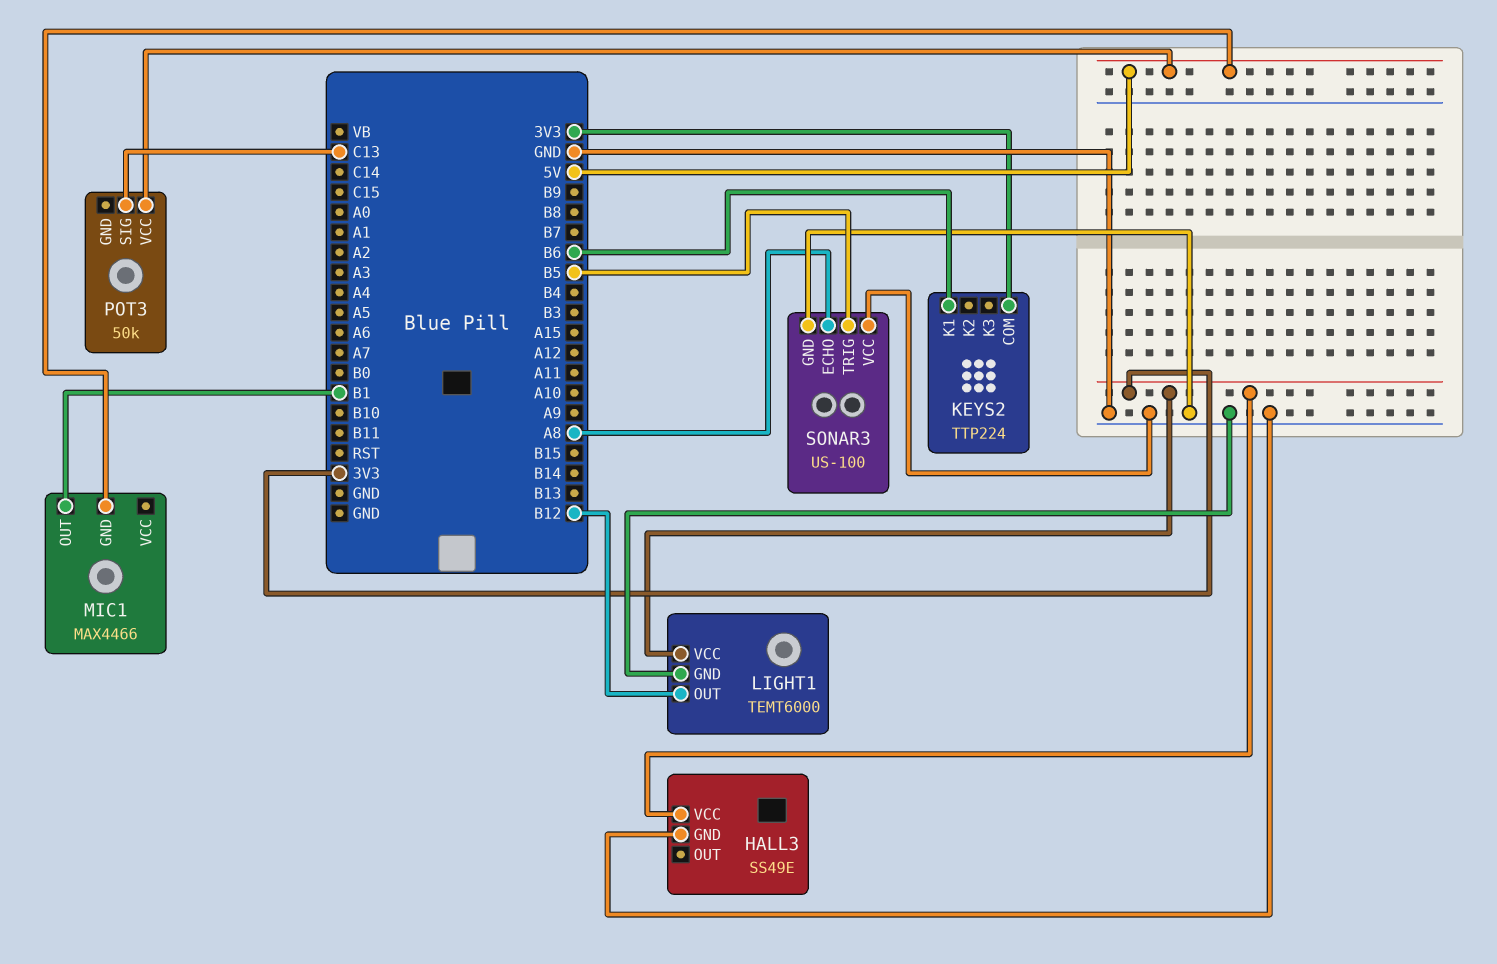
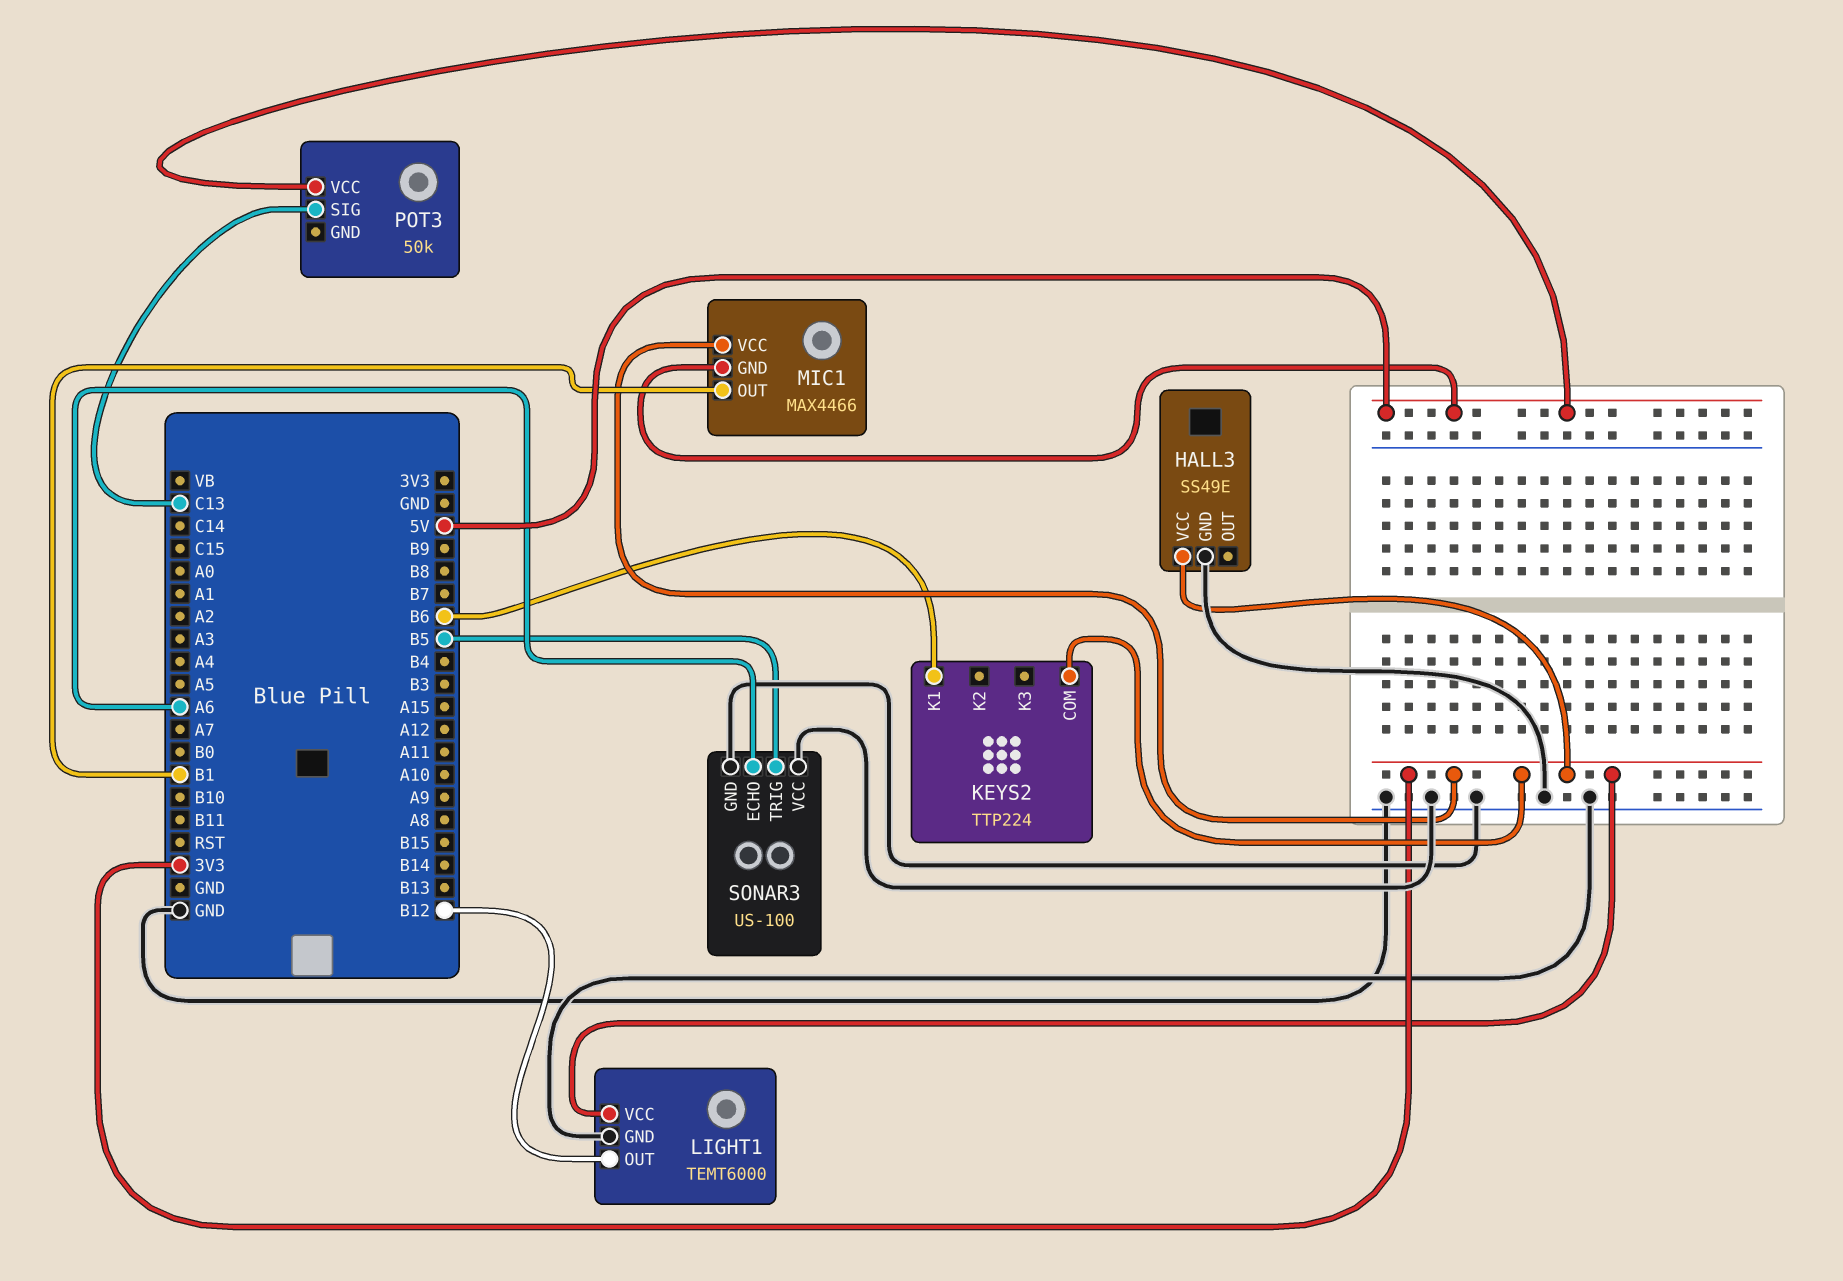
MIC1 pin VCC: none -> 3V3
SONAR3 pin ECHO: A8 -> A6

